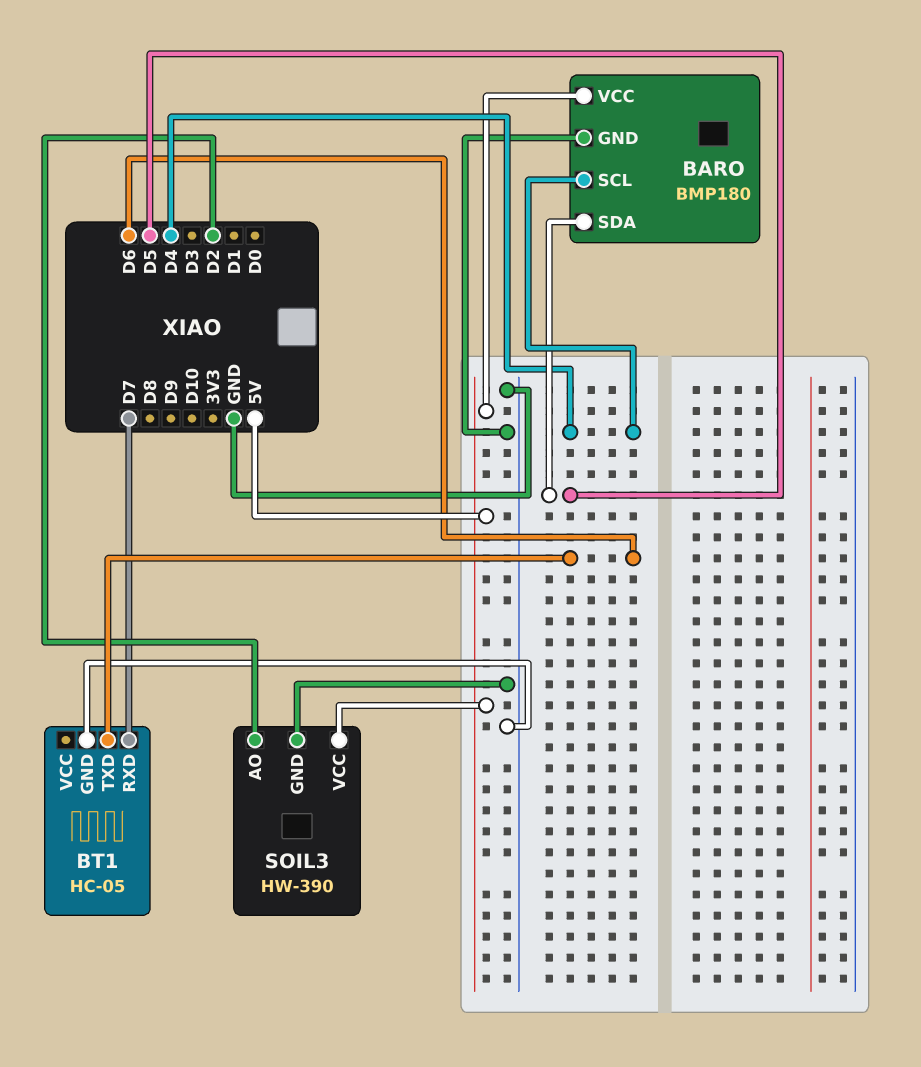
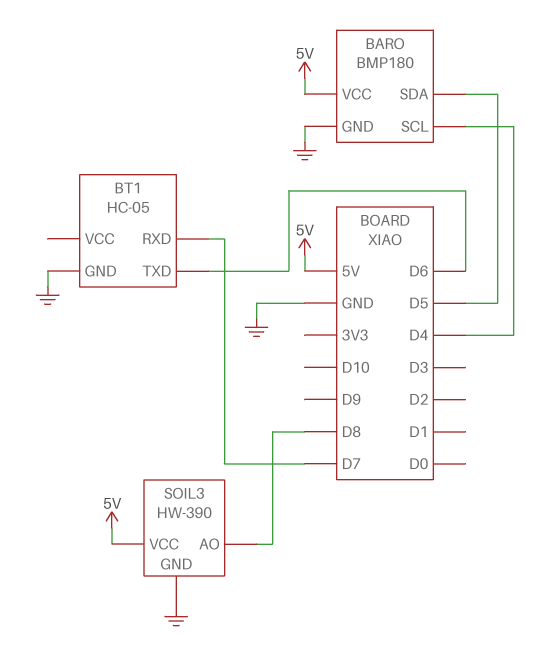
SOIL3 pin AO: D2 -> D8

